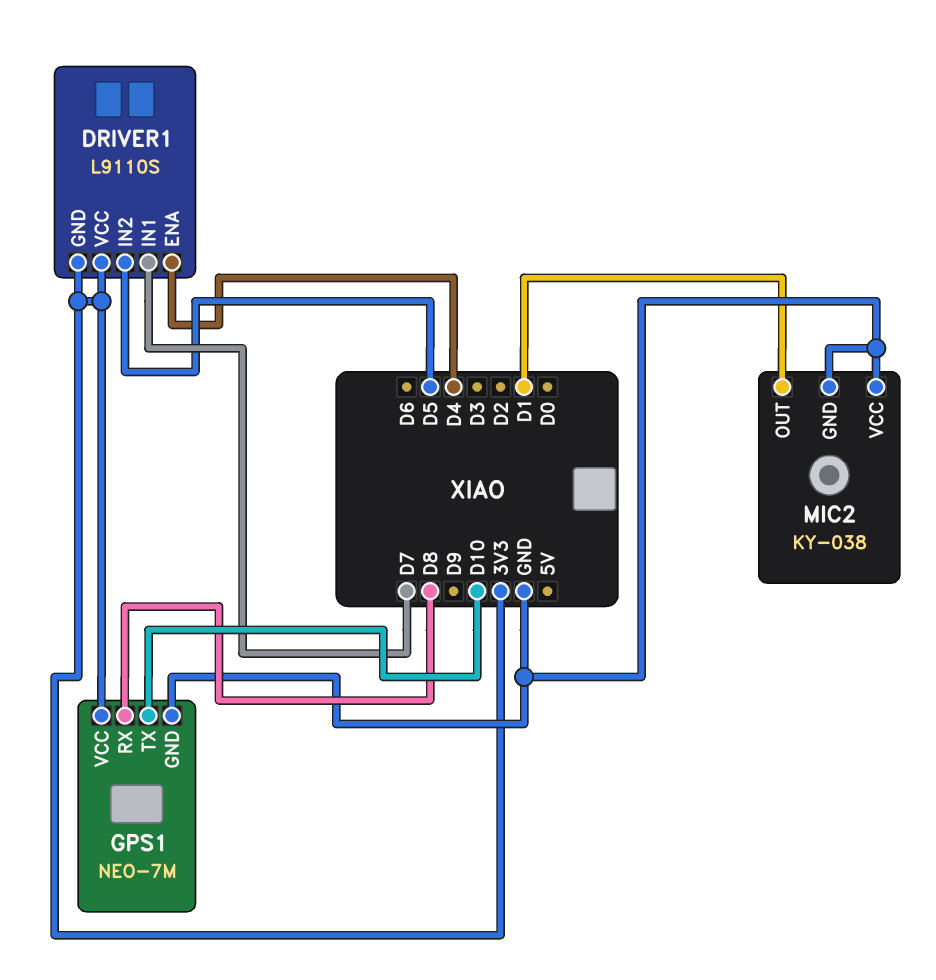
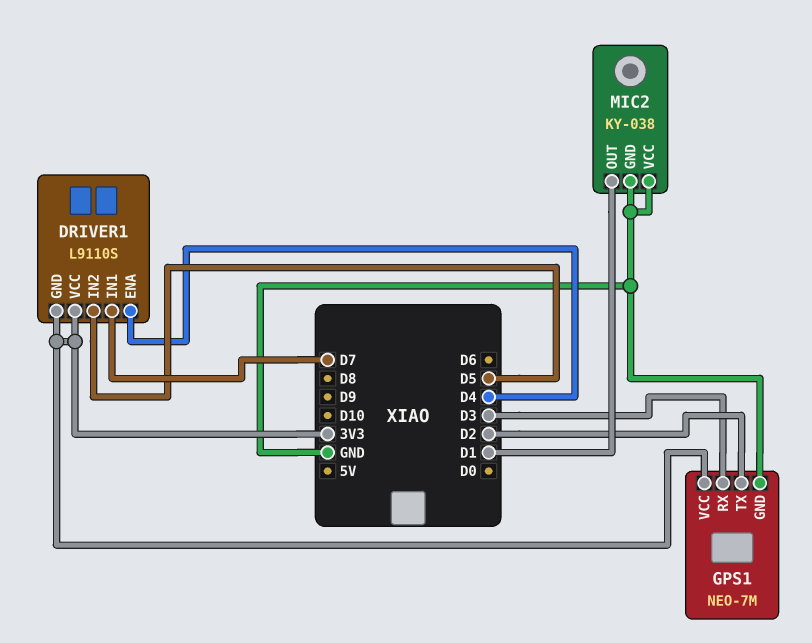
GPS1 pin RX: D8 -> D3
GPS1 pin TX: D10 -> D2

